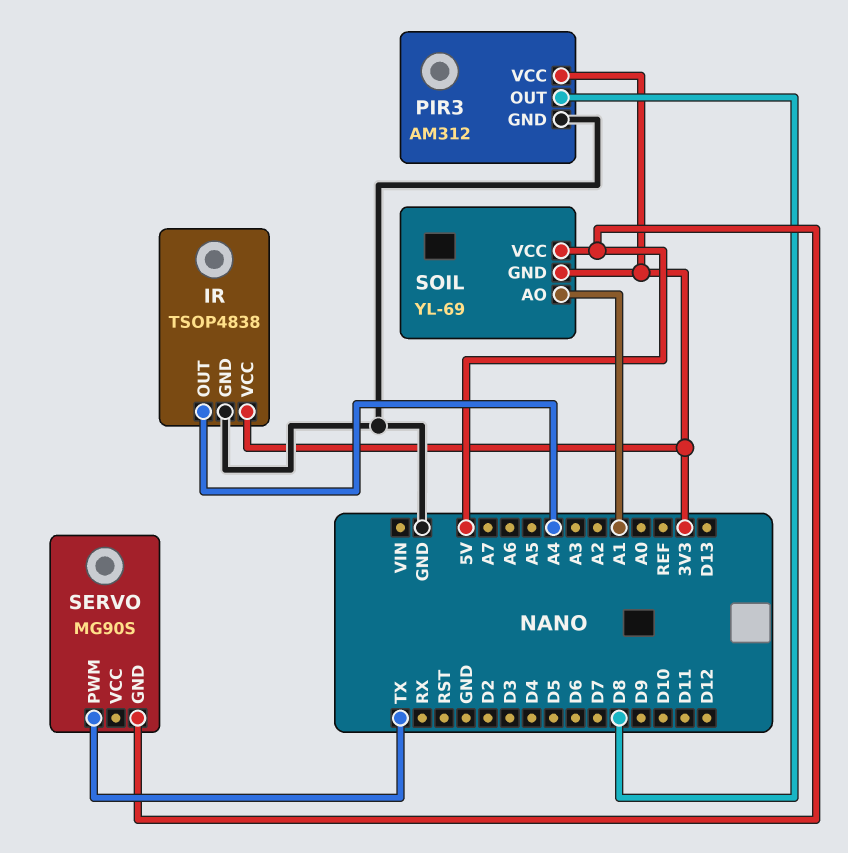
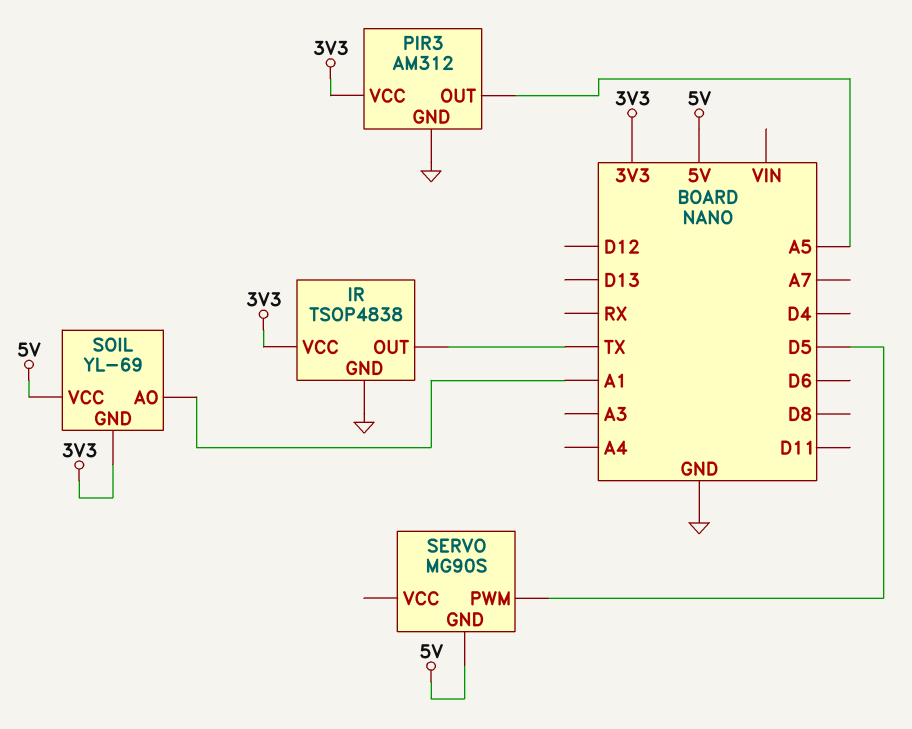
IR pin OUT: A4 -> TX
PIR3 pin OUT: D8 -> A5
SERVO pin PWM: TX -> D5

